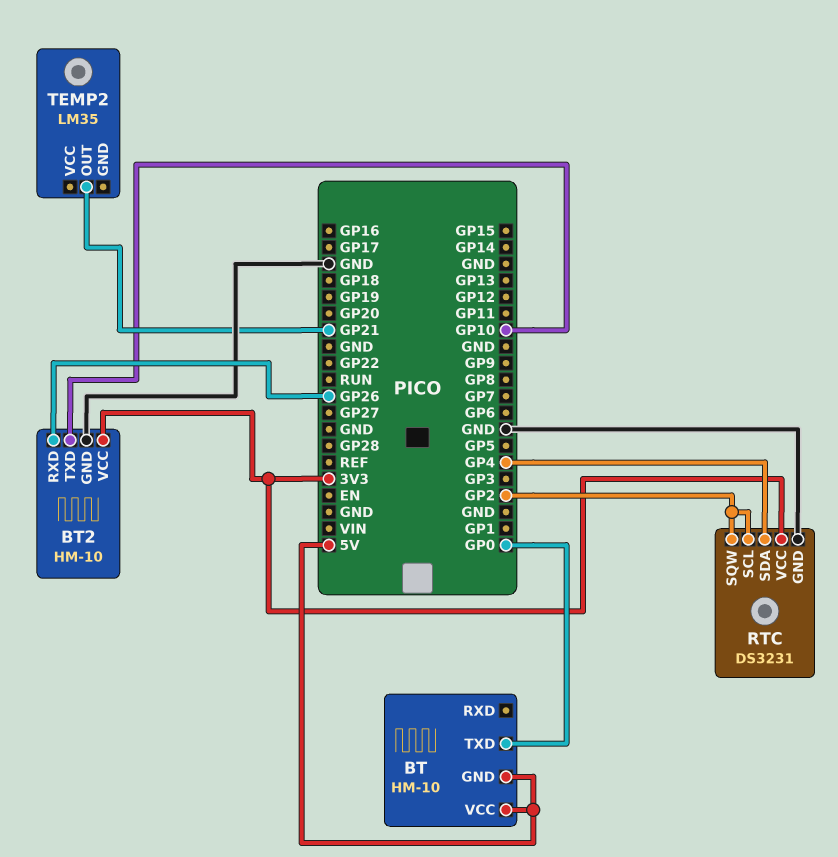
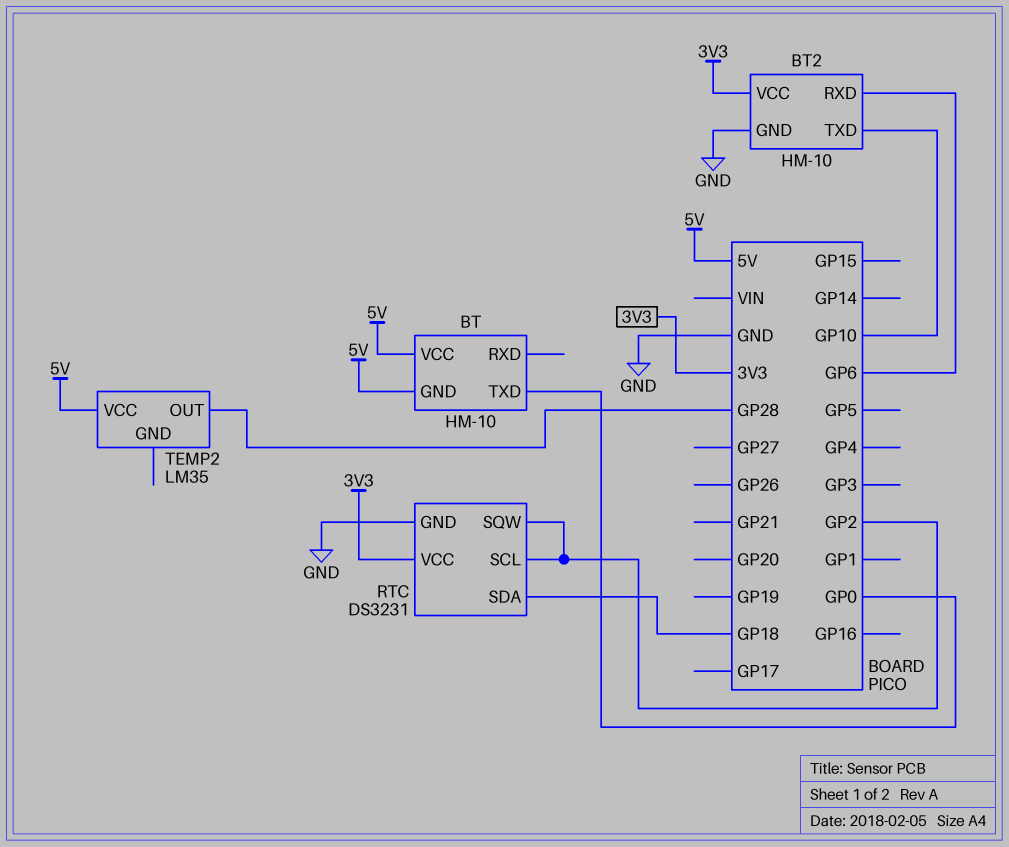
BT2 pin RXD: GP26 -> GP6
RTC pin SDA: GP4 -> GP18
TEMP2 pin OUT: GP21 -> GP28
TEMP2 pin VCC: none -> 5V

